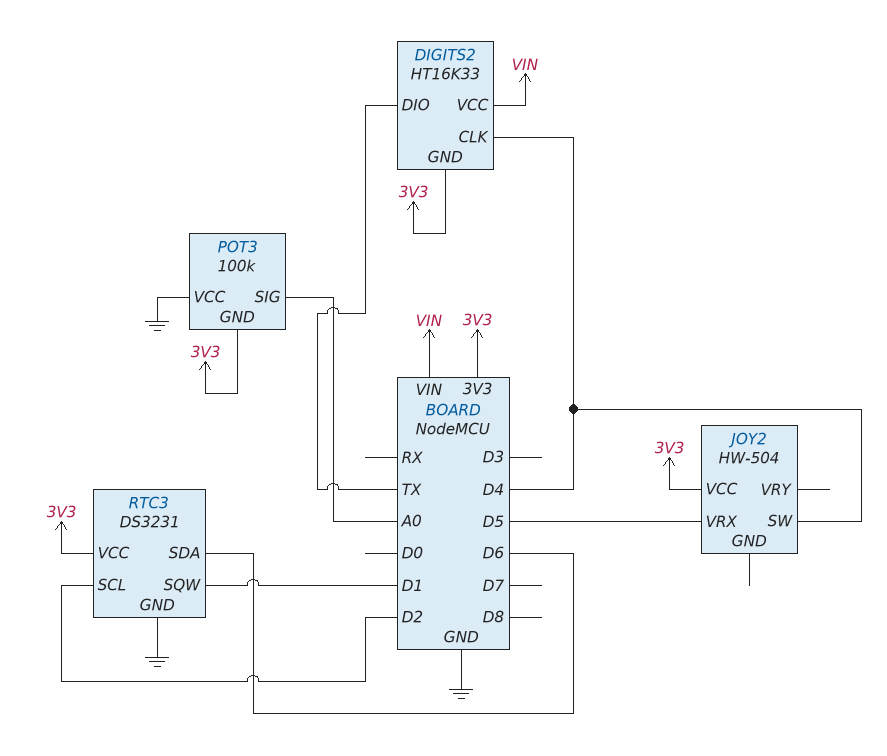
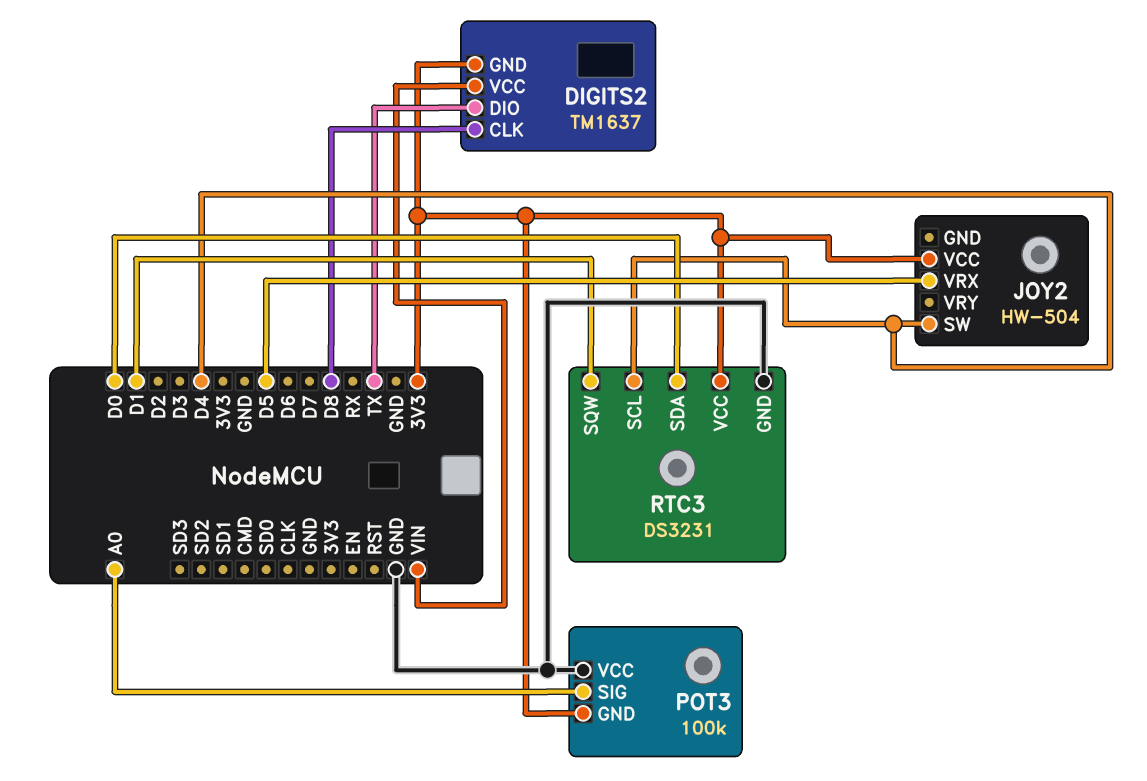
DIGITS2: HT16K33 -> TM1637
DIGITS2 pin CLK: D4 -> D8
RTC3 pin SCL: D2 -> D4
RTC3 pin SDA: D6 -> D0

